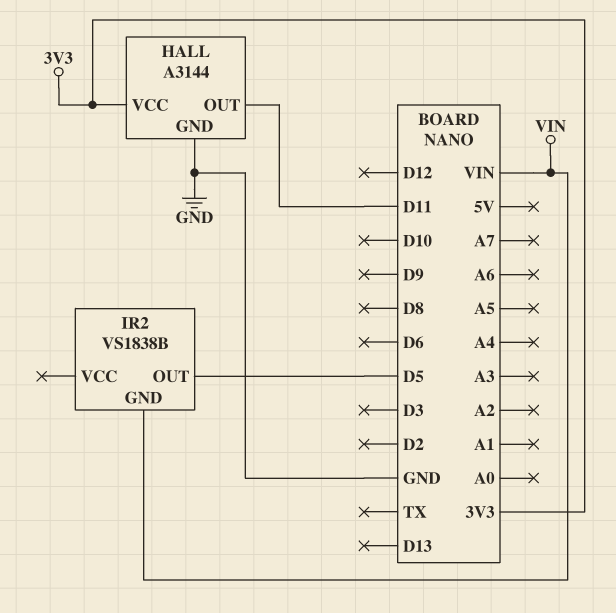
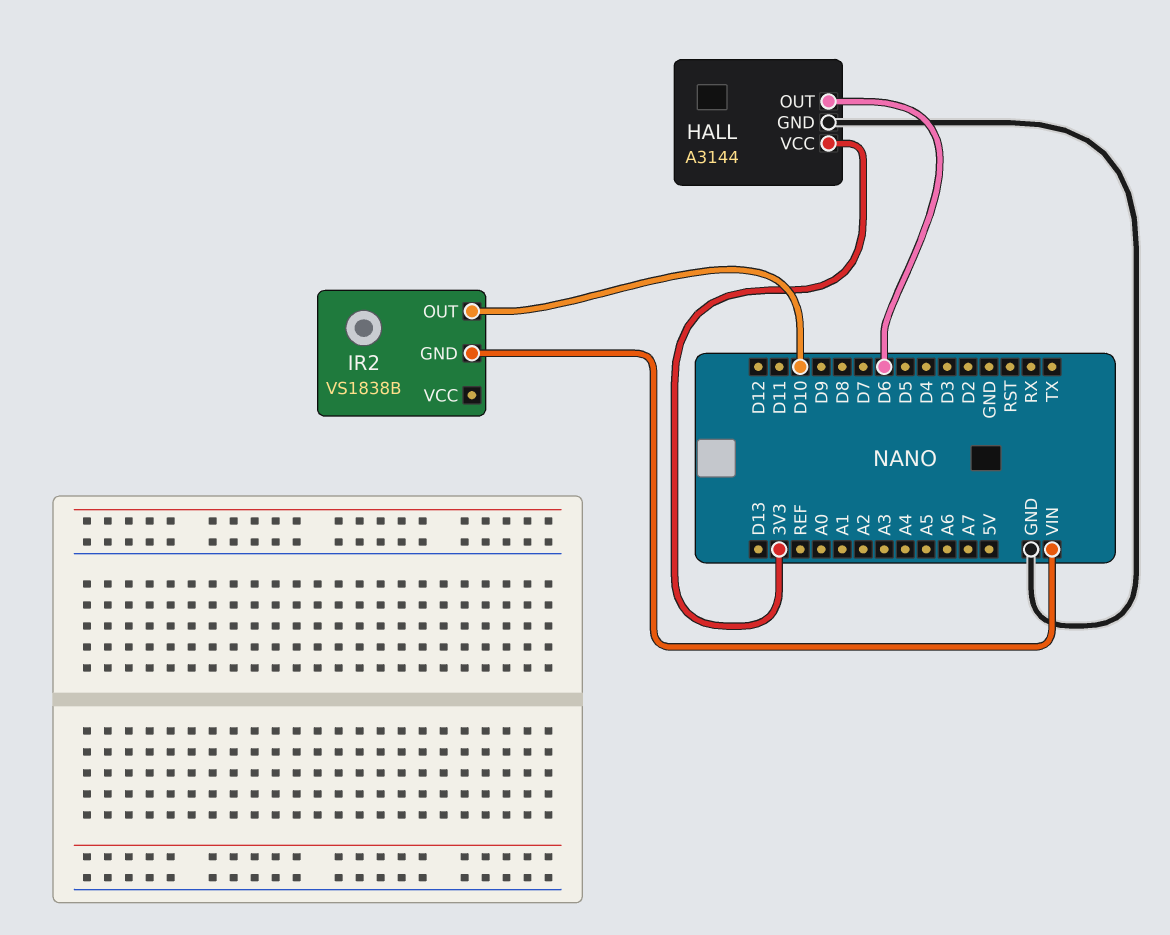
HALL pin OUT: D11 -> D6
IR2 pin OUT: D5 -> D10

